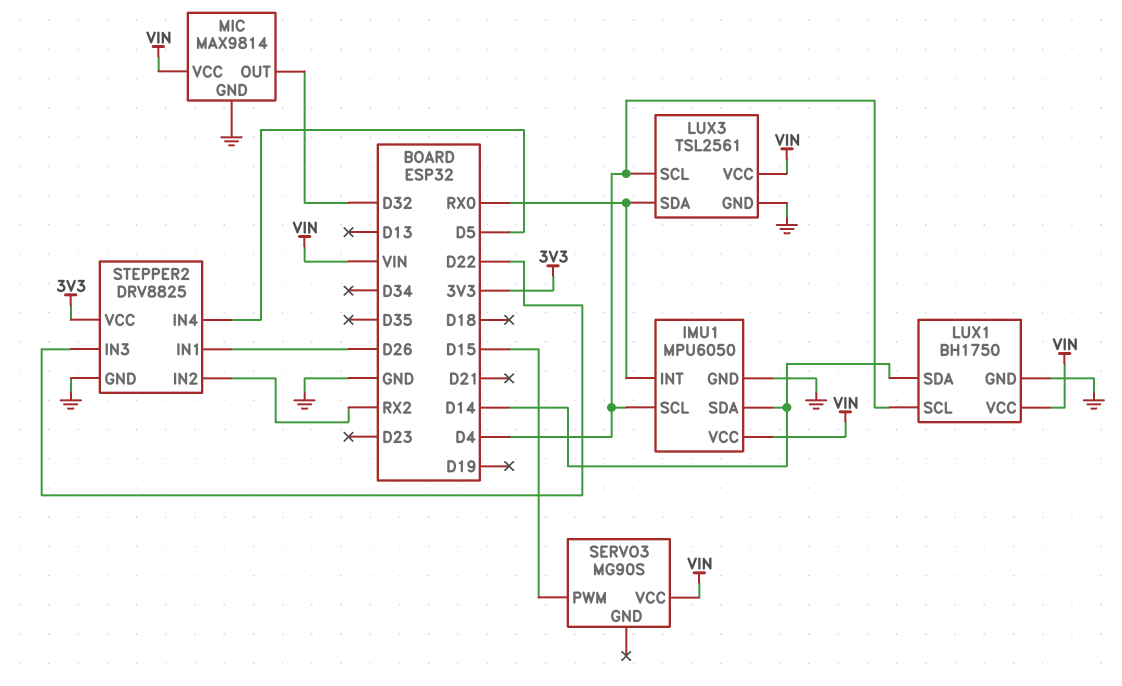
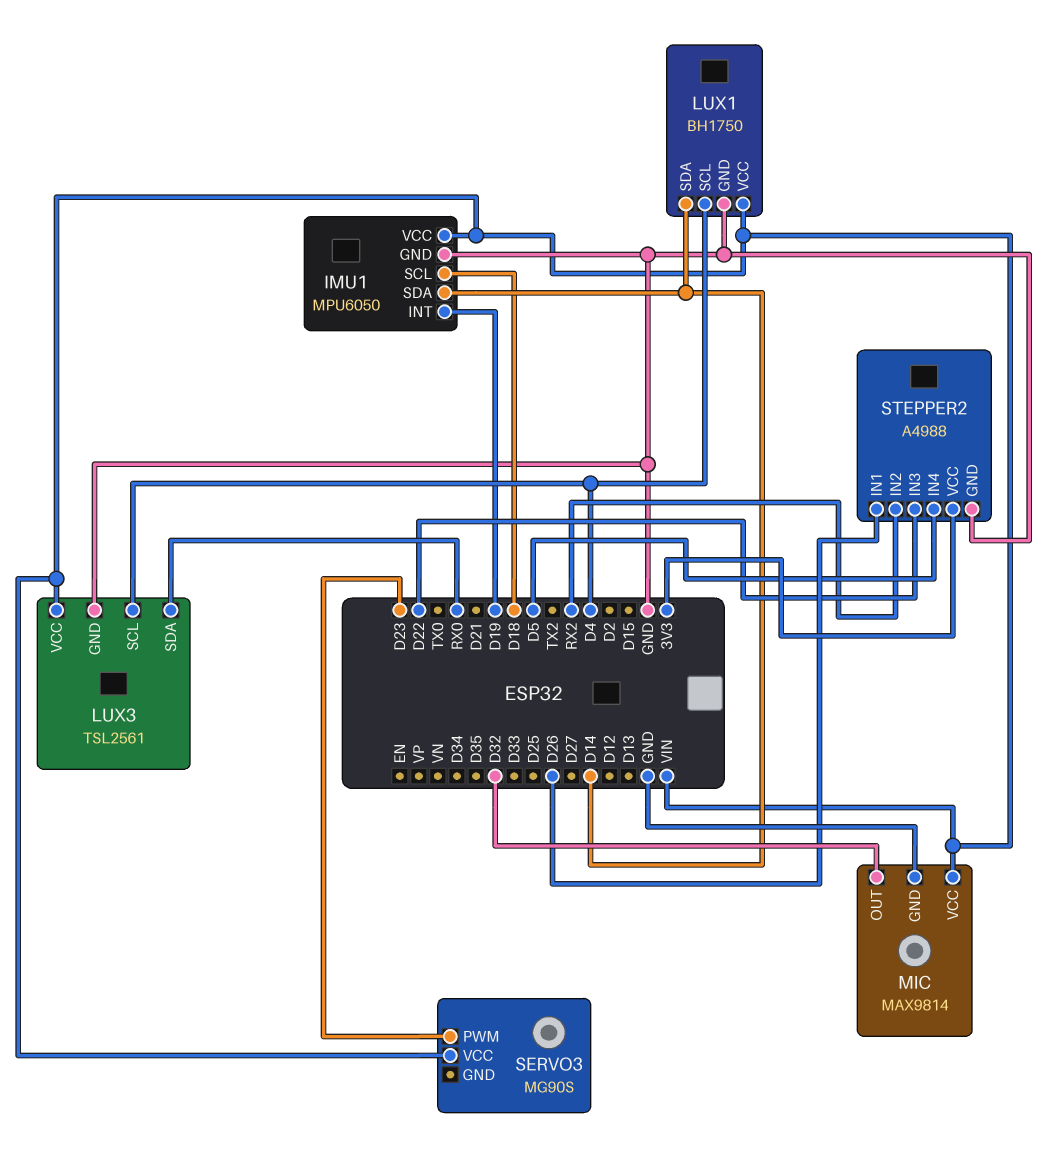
IMU1 pin INT: RX0 -> D19
IMU1 pin SCL: D4 -> D18
SERVO3 pin PWM: D15 -> D23
STEPPER2: DRV8825 -> A4988

